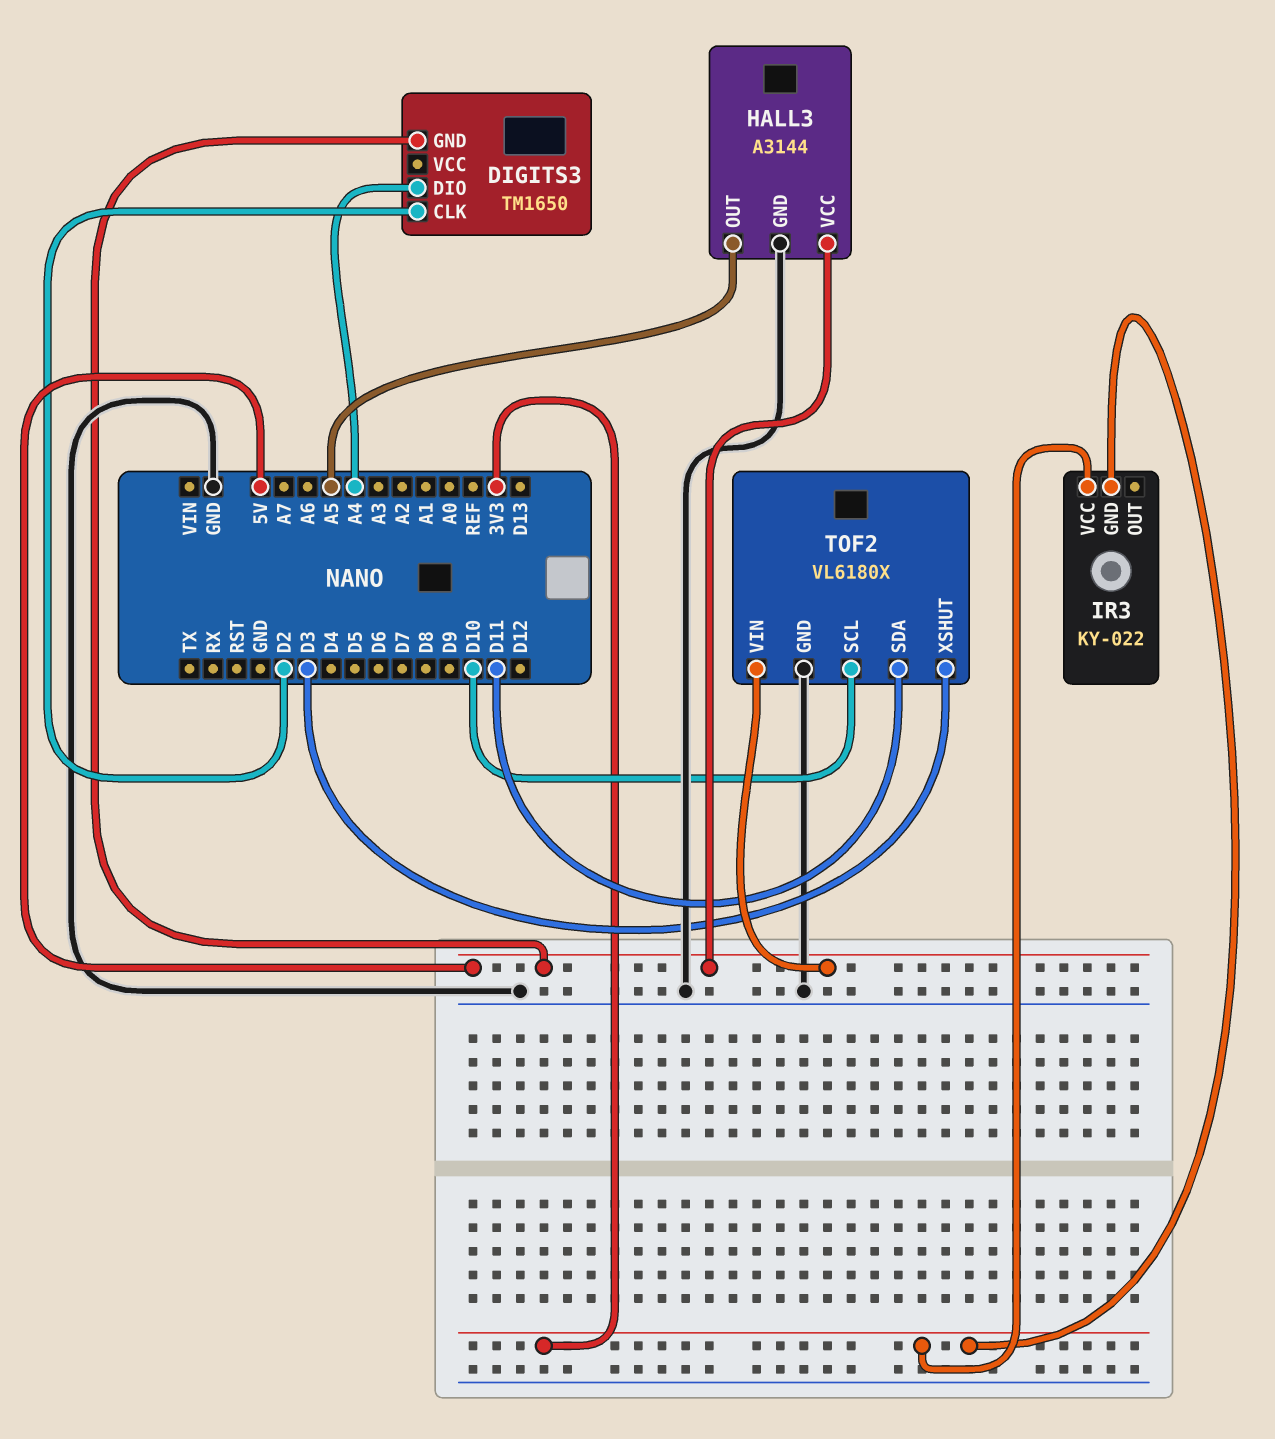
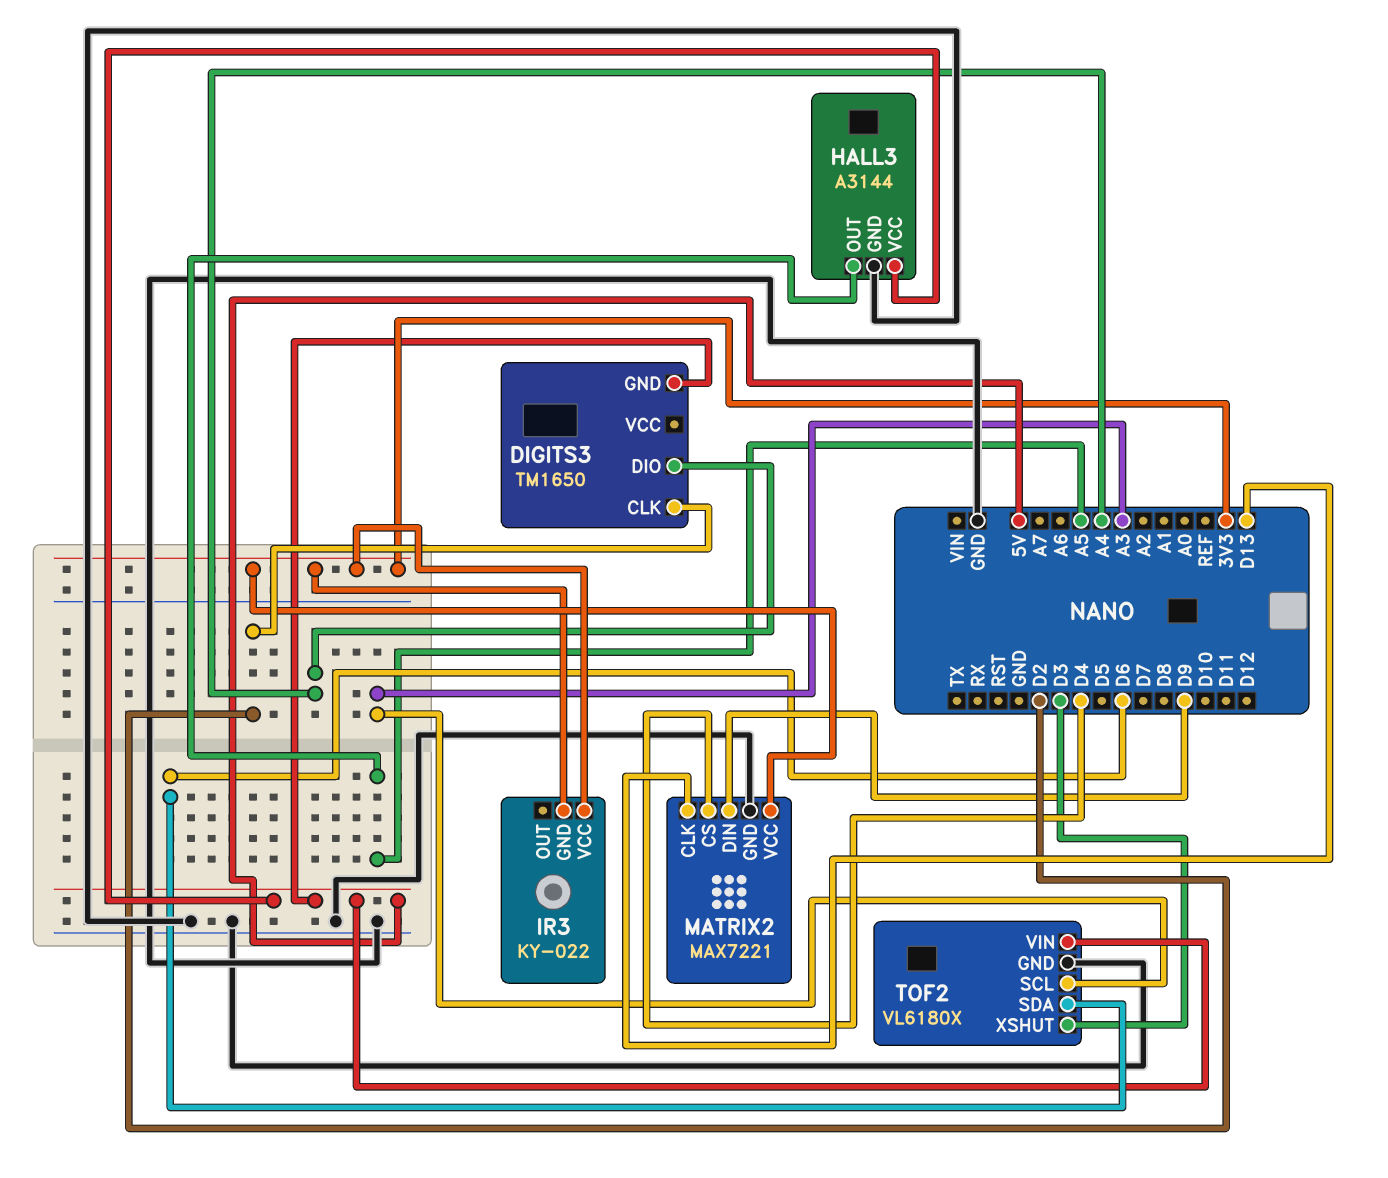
MATRIX2: none -> MAX7221
MATRIX2 pin CLK: none -> D13
MATRIX2 pin CS: none -> D4
MATRIX2 pin DIN: none -> D9
MATRIX2 pin GND: none -> GND
MATRIX2 pin VCC: none -> 3V3
TOF2 pin SCL: D10 -> A3
TOF2 pin SDA: D11 -> D6

